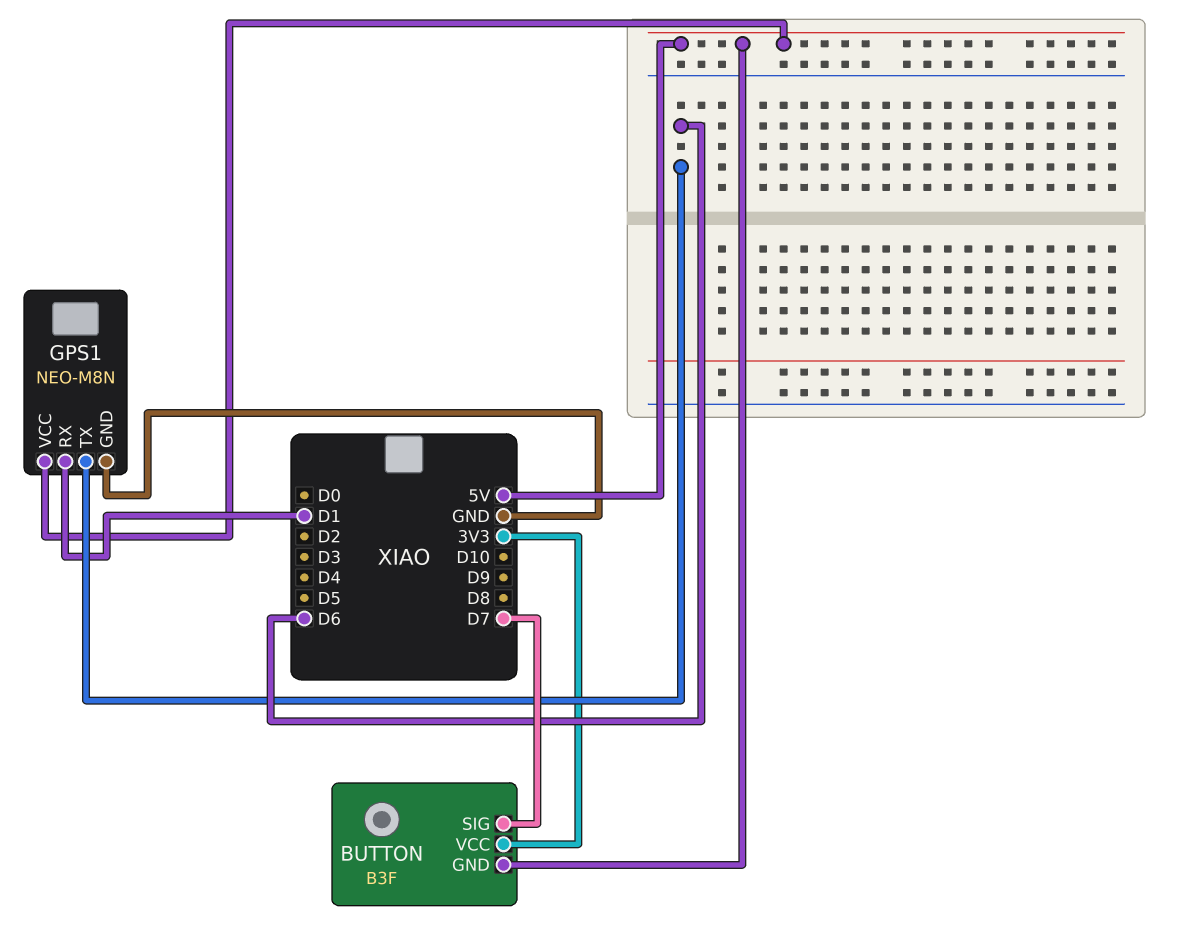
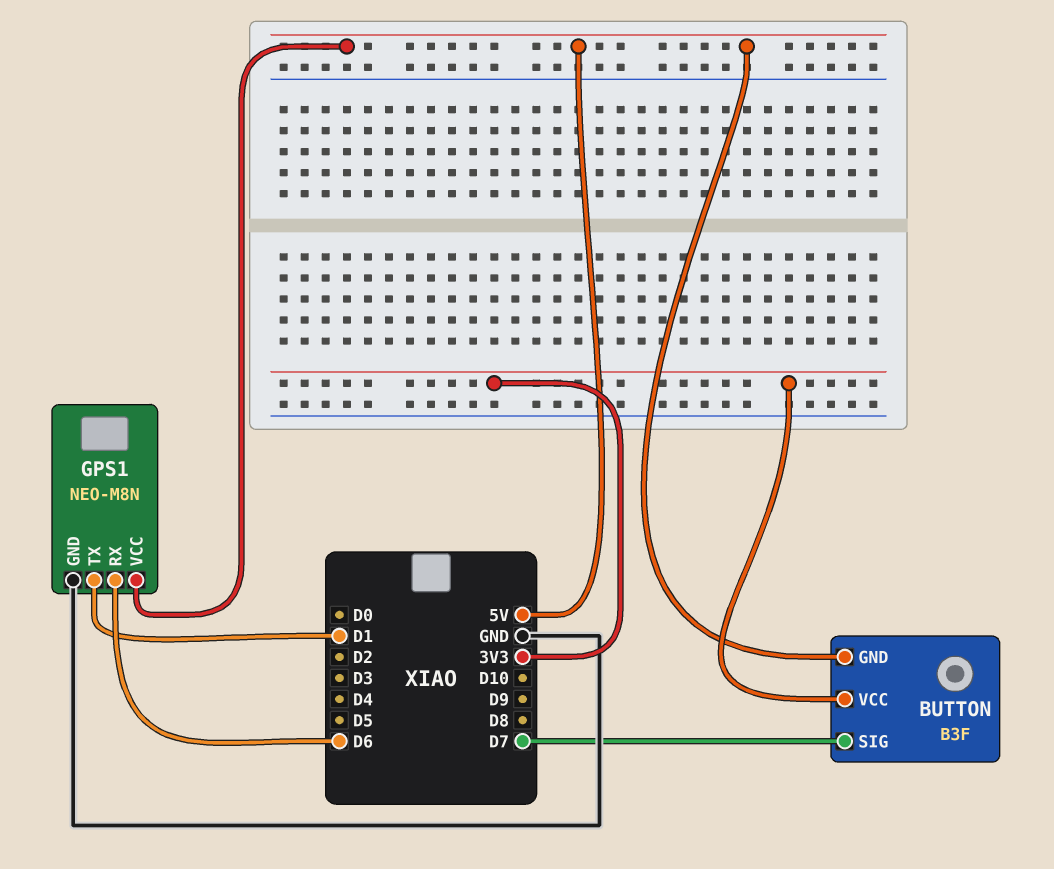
GPS1 pin RX: D1 -> D6
GPS1 pin TX: D6 -> D1

